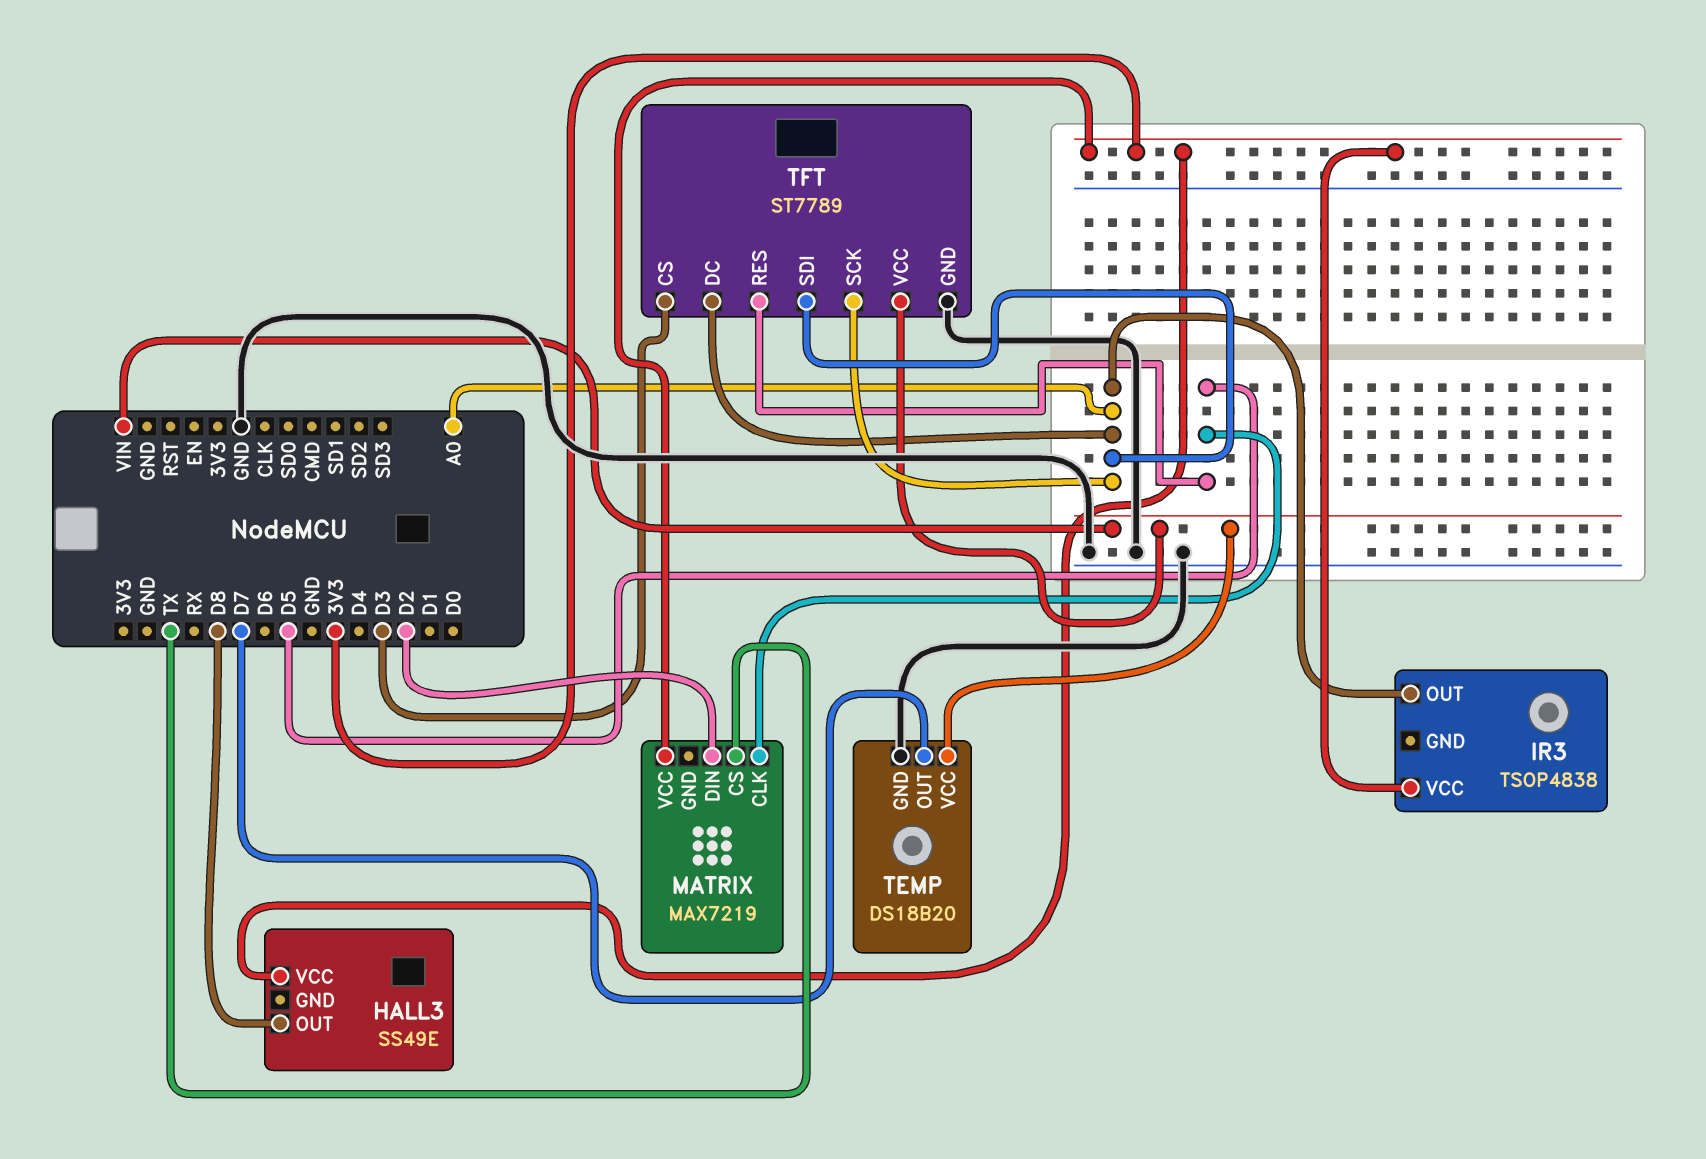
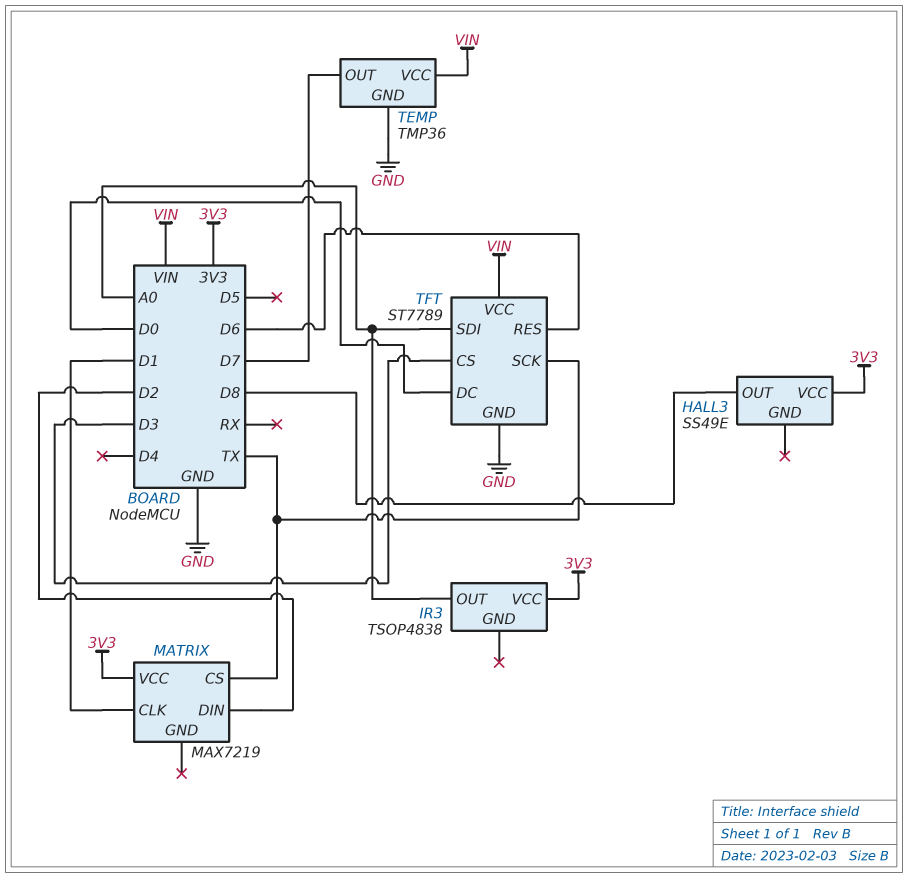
MATRIX pin CLK: D5 -> D1
TEMP: DS18B20 -> TMP36
TFT pin DC: A0 -> D0
TFT pin RES: D5 -> D6
TFT pin SCK: A0 -> TX

